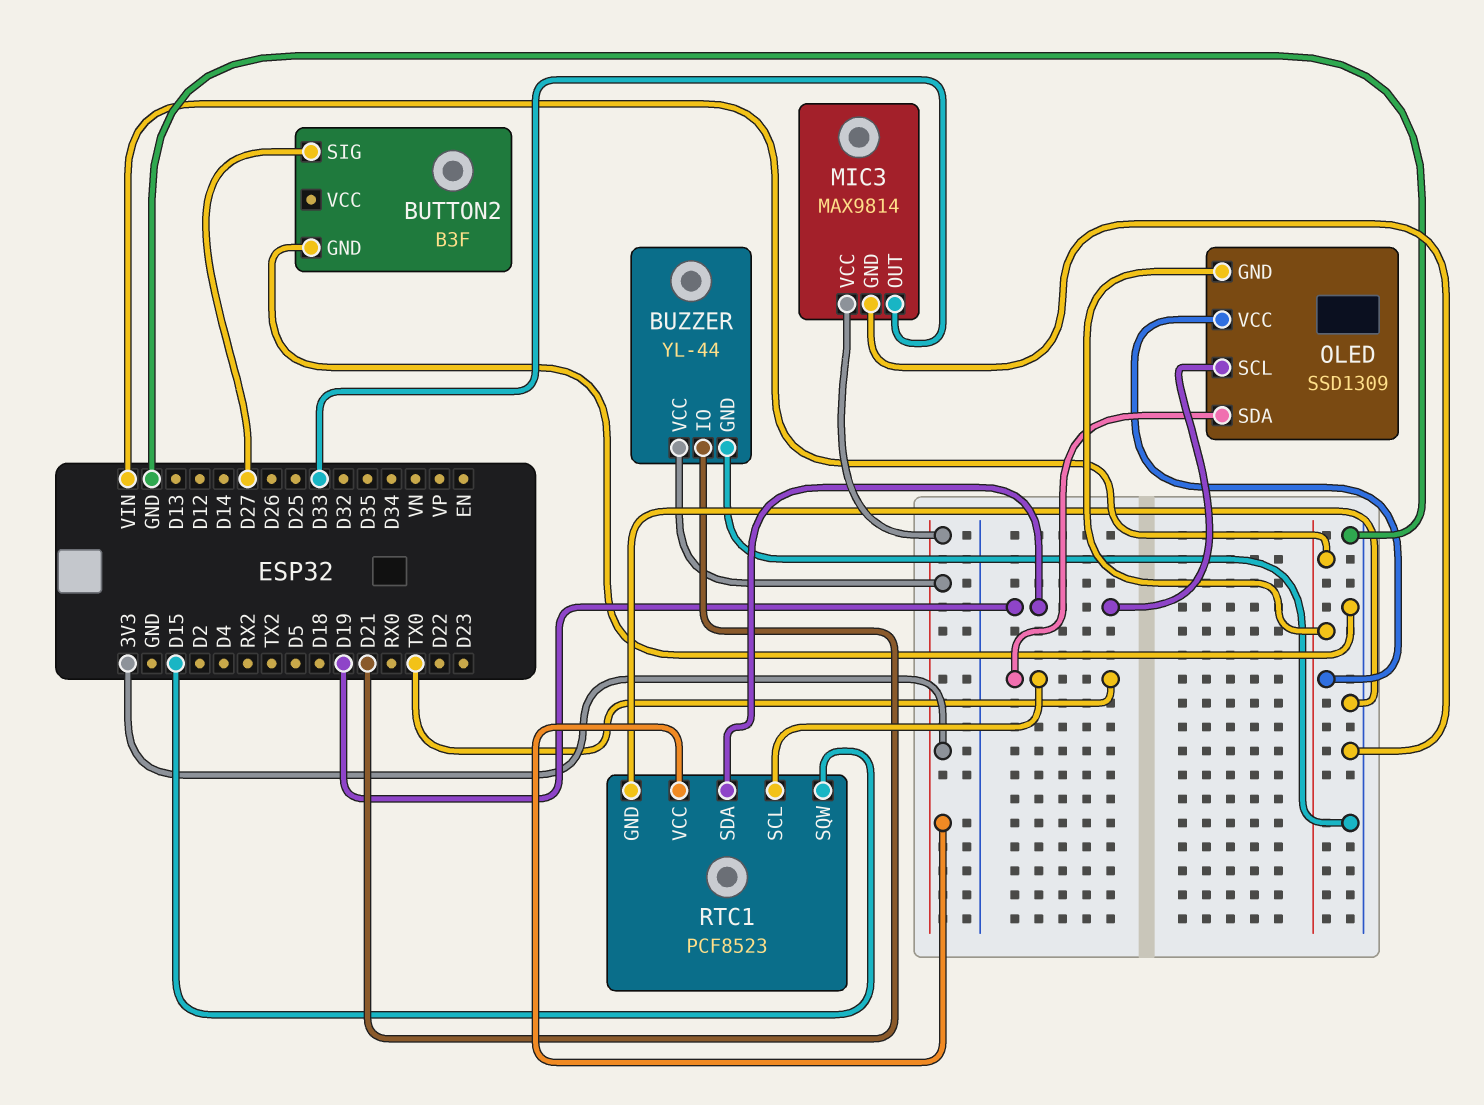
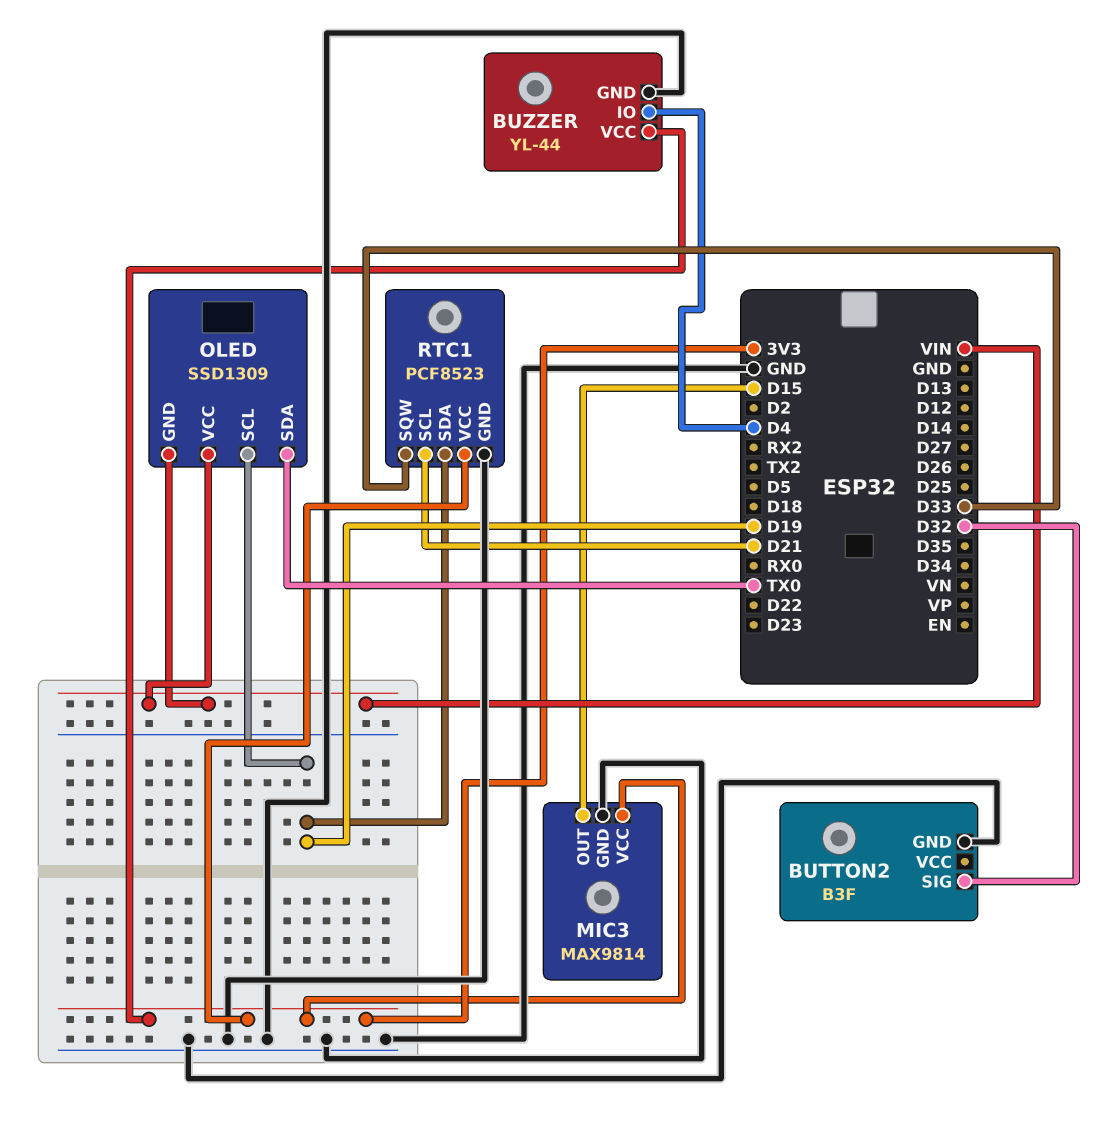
BUTTON2 pin SIG: D27 -> D32
BUZZER pin IO: D21 -> D4
MIC3 pin OUT: D33 -> D15
RTC1 pin SCL: TX0 -> D21
RTC1 pin SQW: D15 -> D33

